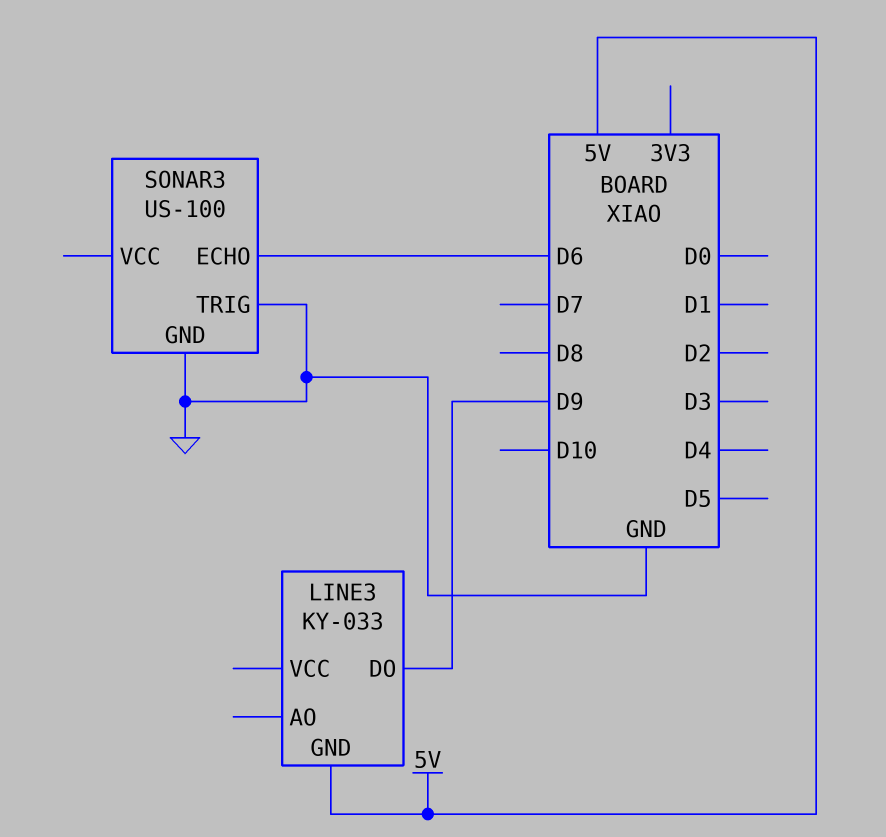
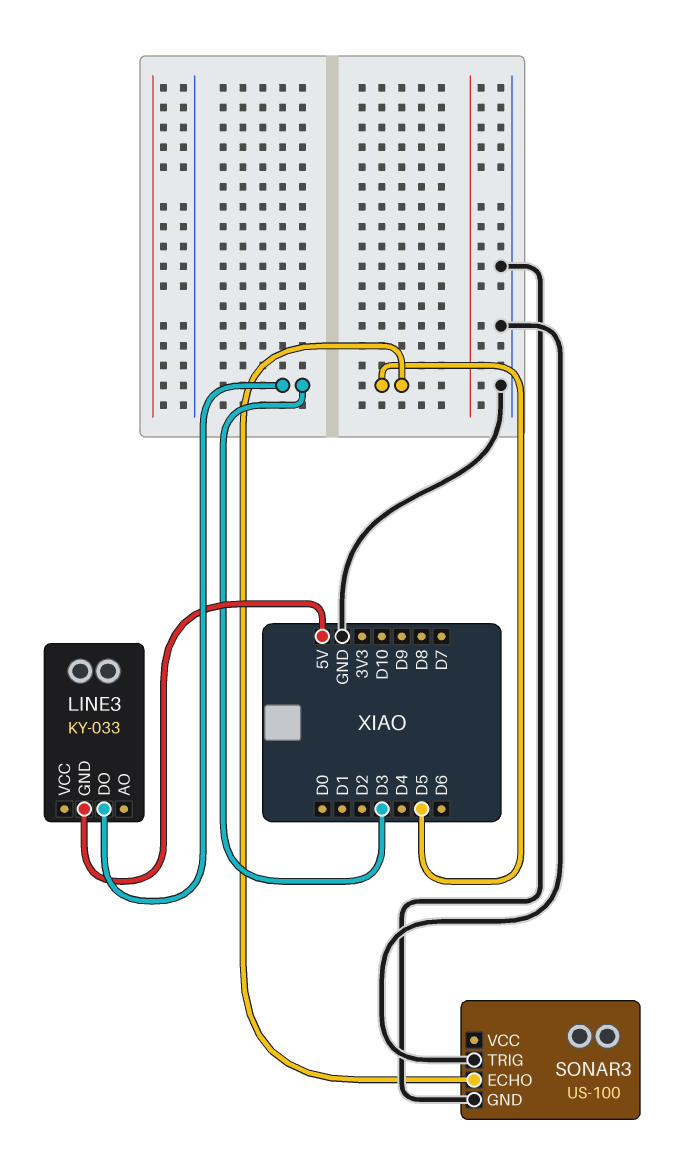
LINE3 pin DO: D9 -> D3
SONAR3 pin ECHO: D6 -> D5

